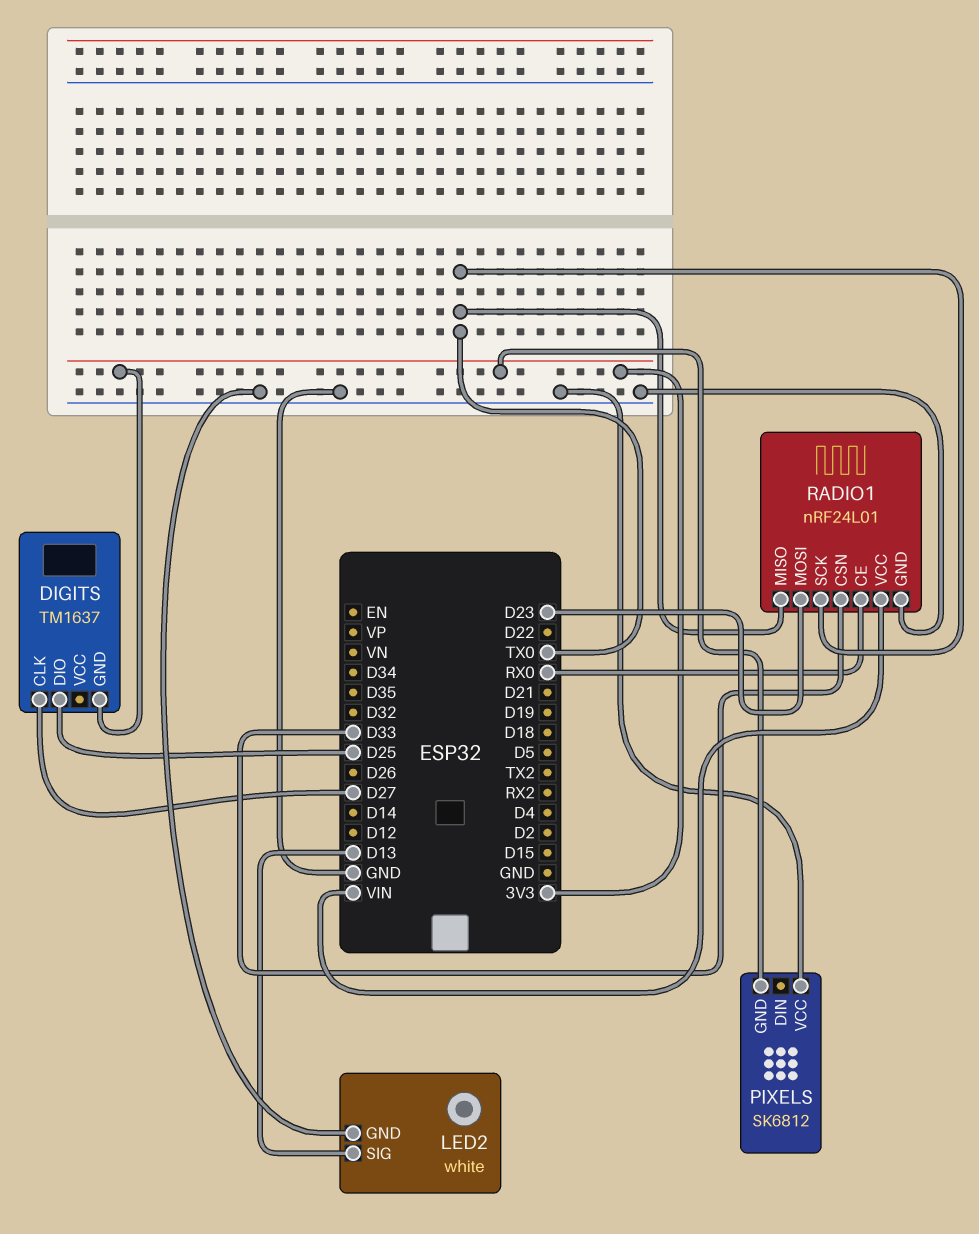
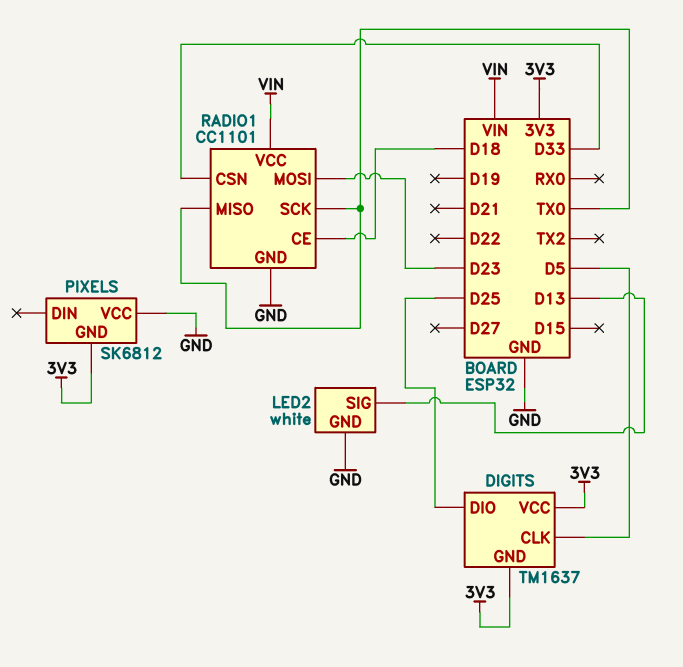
DIGITS pin CLK: D27 -> D5
DIGITS pin VCC: none -> 3V3
RADIO1: nRF24L01 -> CC1101
RADIO1 pin CE: RX0 -> D18

